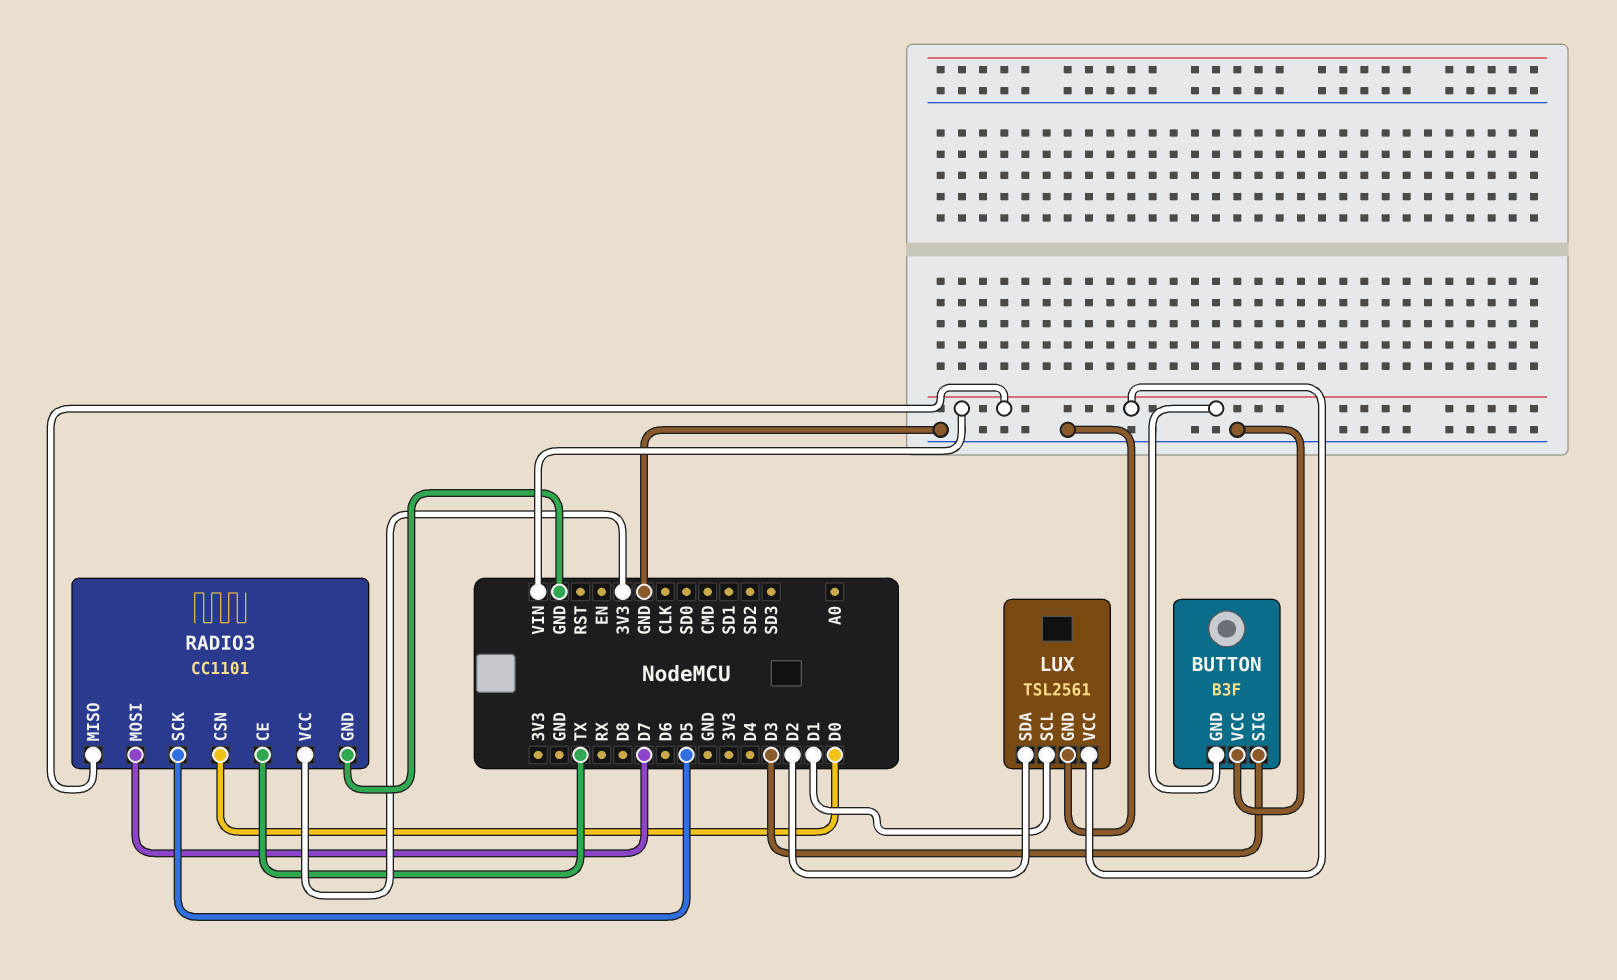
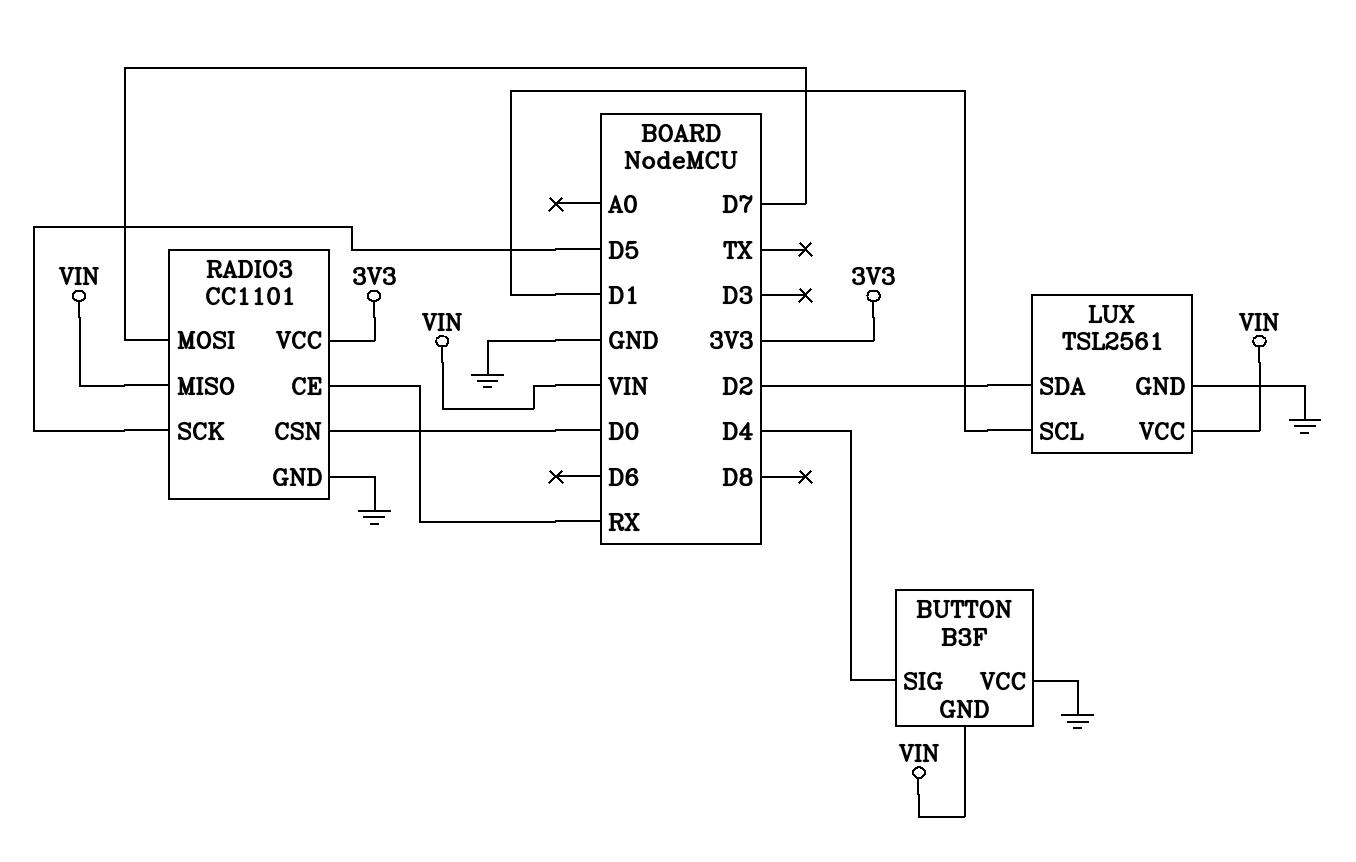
BUTTON pin SIG: D3 -> D4
RADIO3 pin CE: TX -> RX

